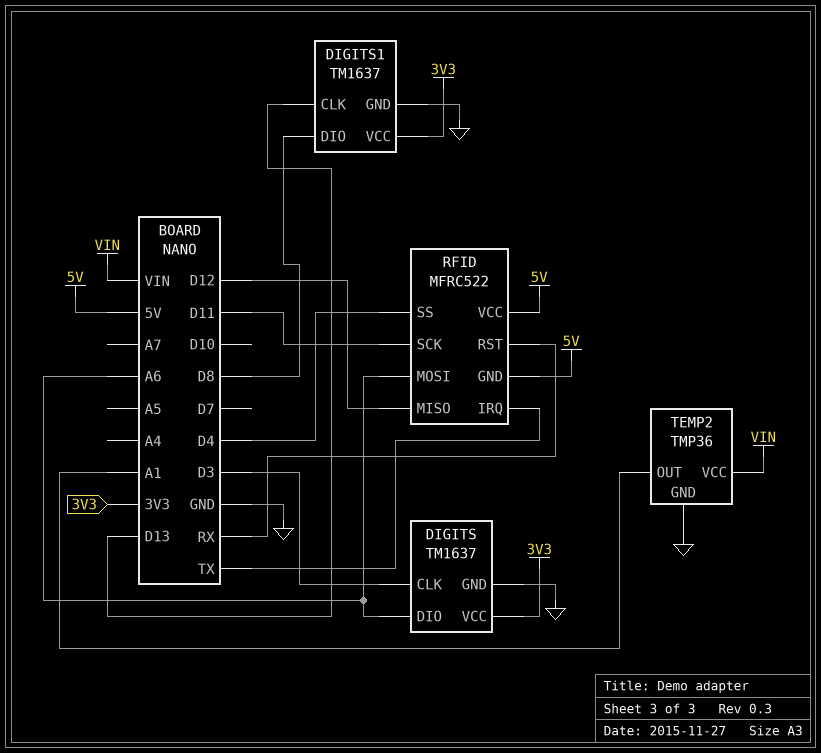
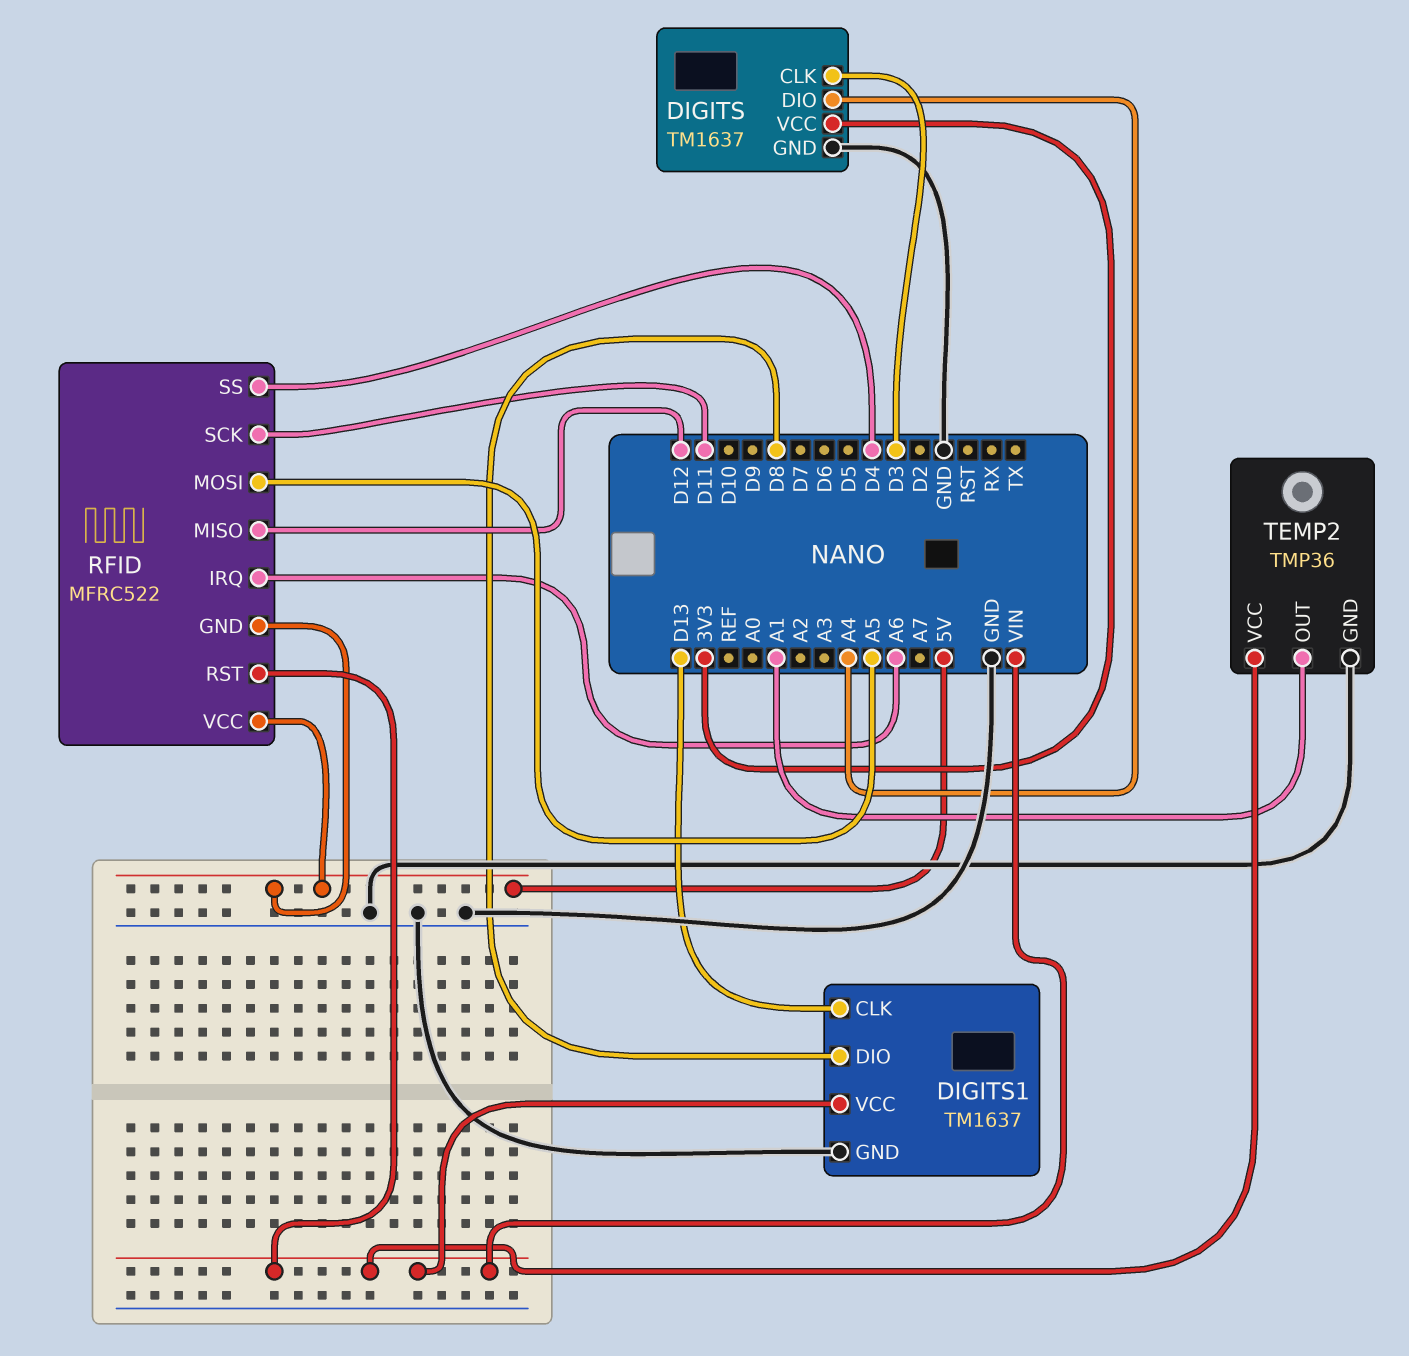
DIGITS pin DIO: A6 -> A4
DIGITS1 pin VCC: 3V3 -> VIN
RFID pin IRQ: TX -> A6
RFID pin MOSI: A6 -> A5
RFID pin RST: RX -> VIN

